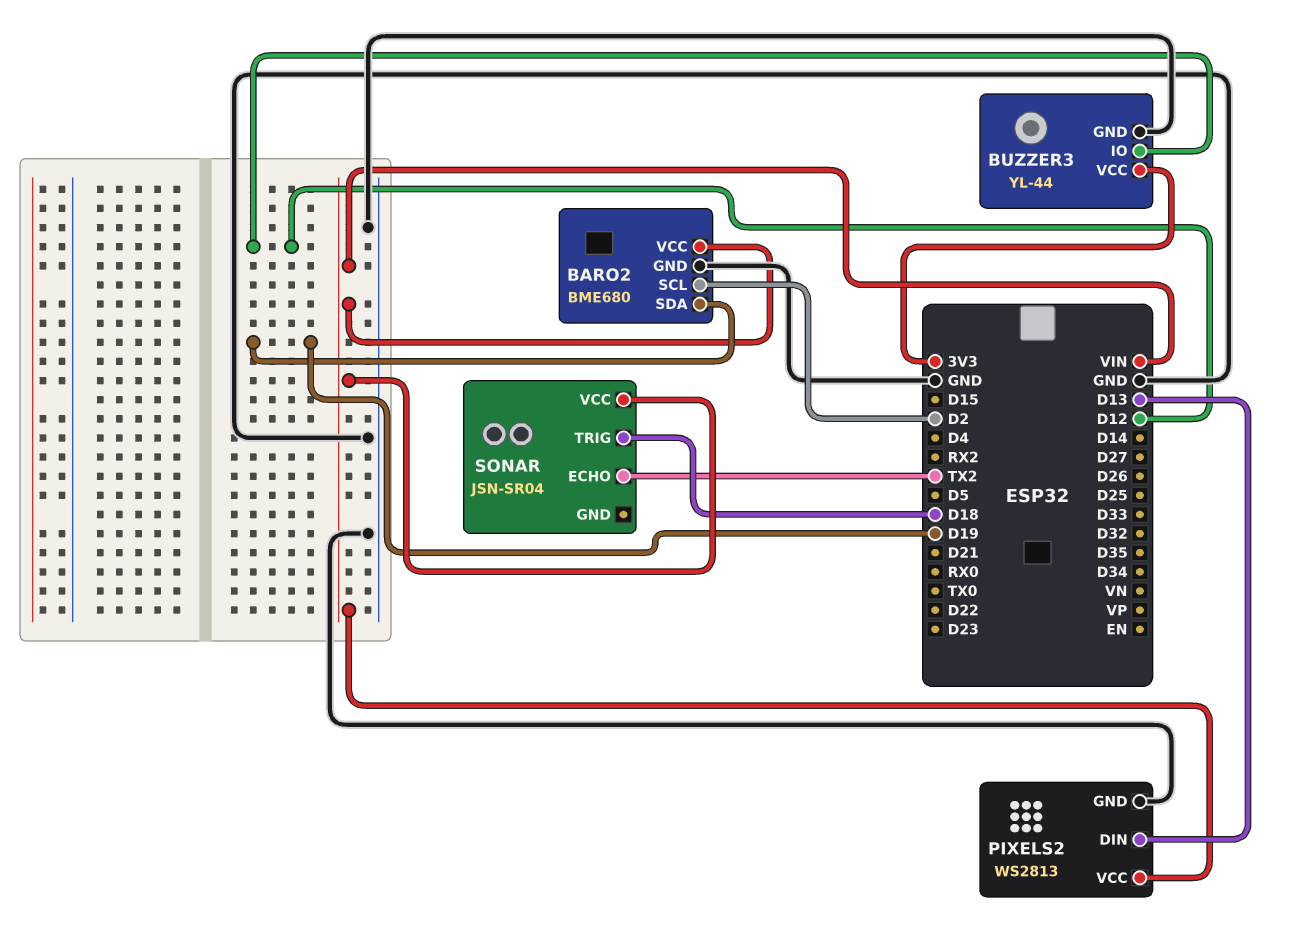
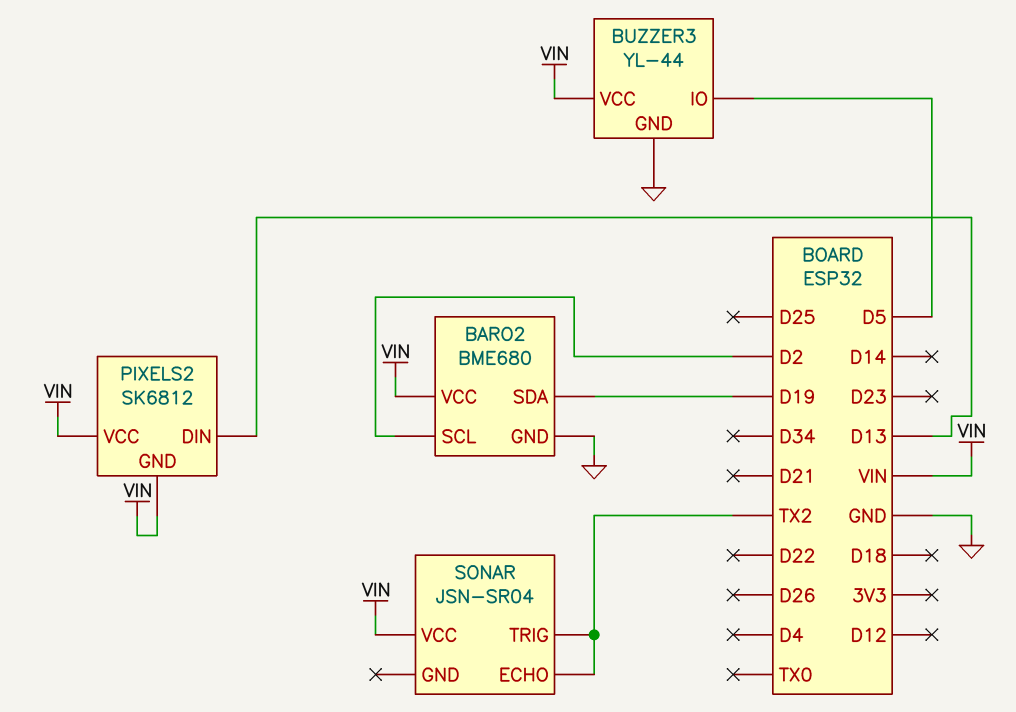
BUZZER3 pin IO: D12 -> D5
BUZZER3 pin VCC: 3V3 -> VIN
PIXELS2: WS2813 -> SK6812
PIXELS2 pin GND: GND -> VIN
SONAR pin TRIG: D18 -> TX2

